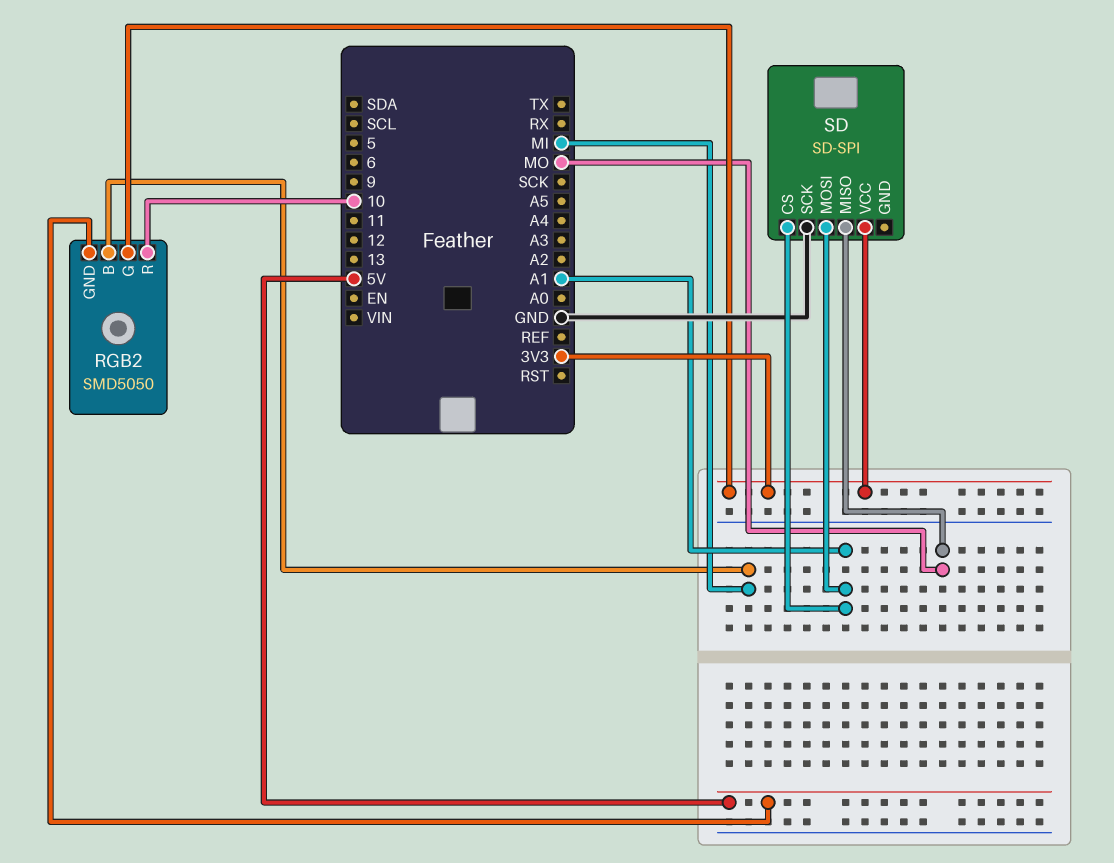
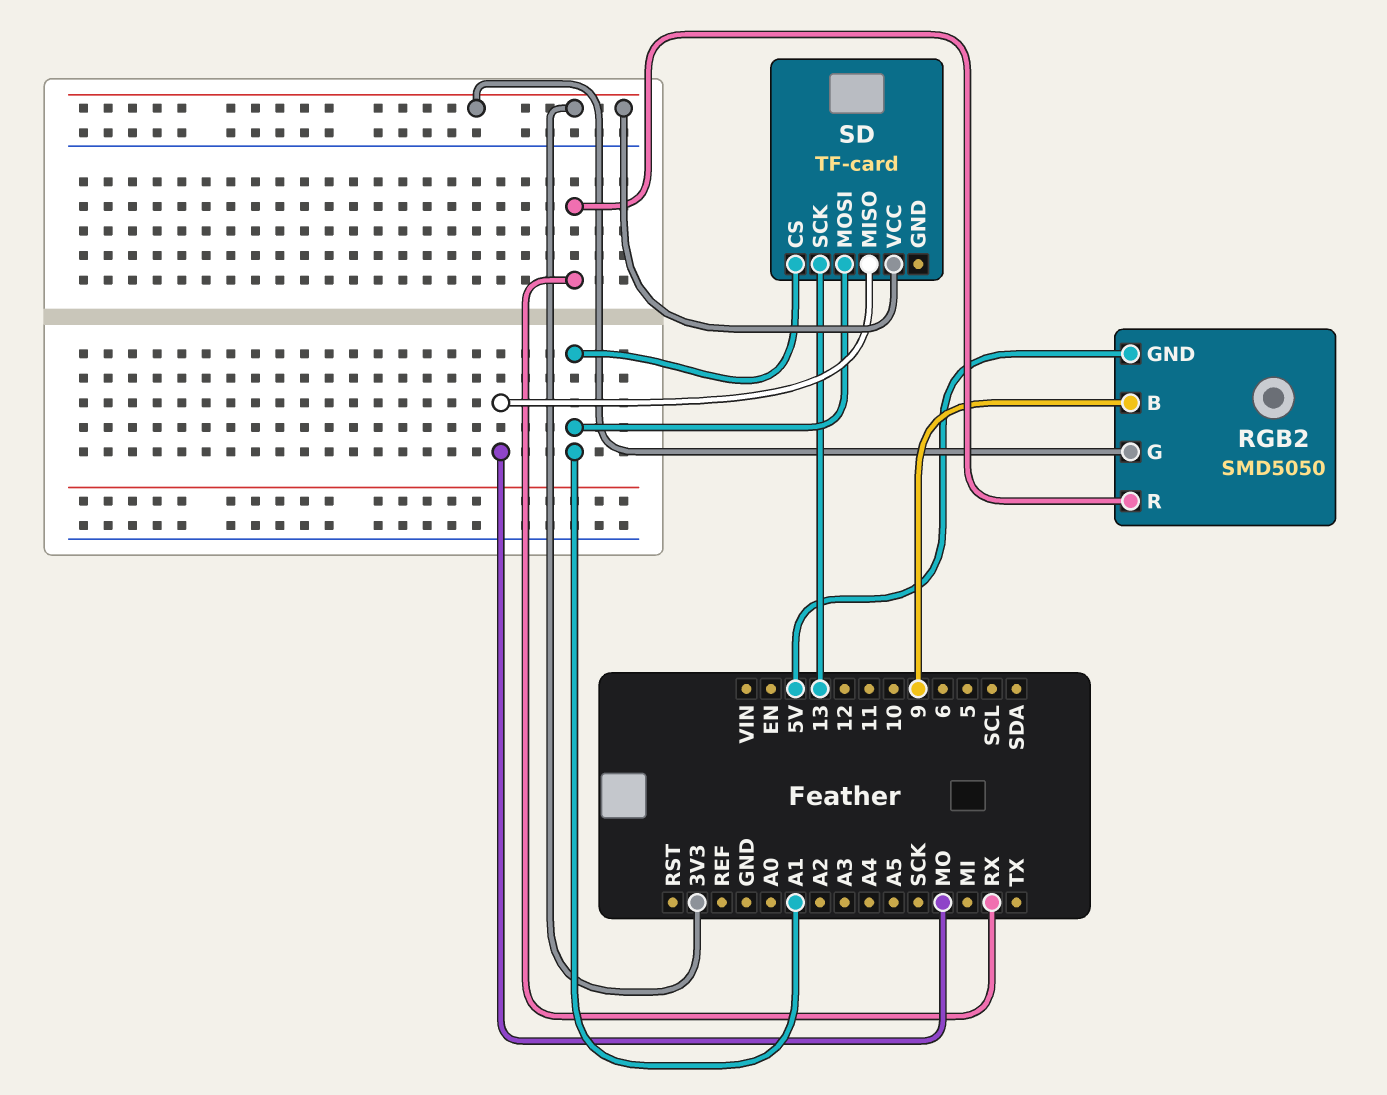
RGB2 pin B: MI -> 9
RGB2 pin R: 10 -> RX
SD: SD-SPI -> TF-card
SD pin SCK: GND -> 13

